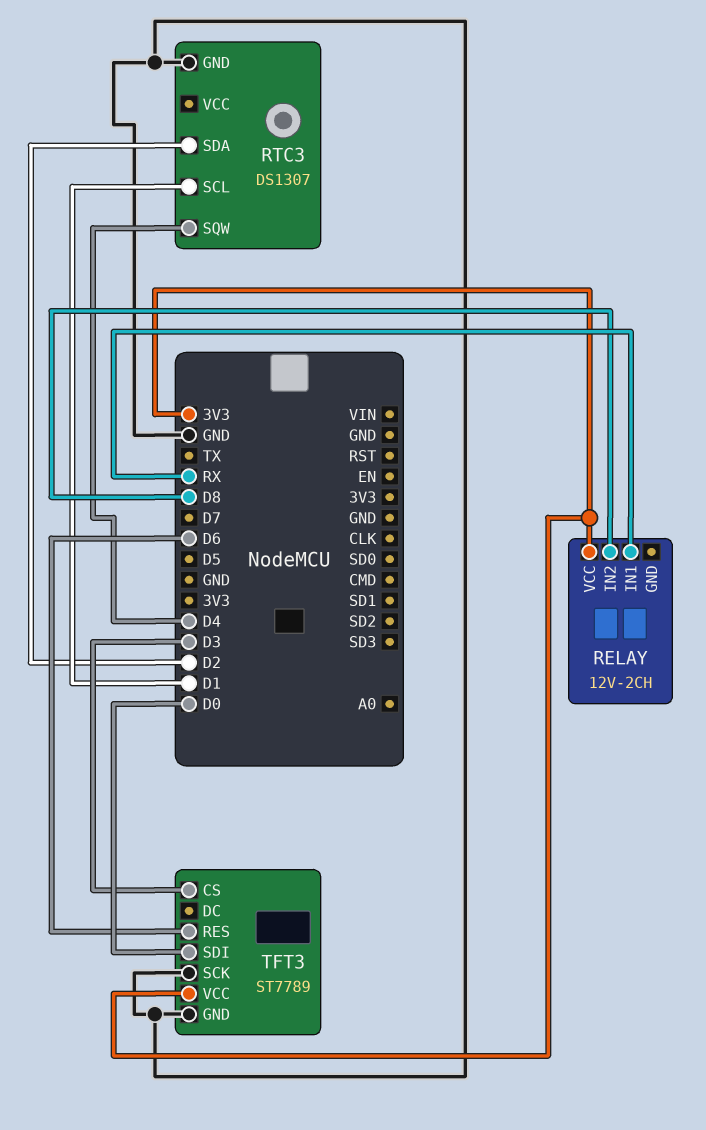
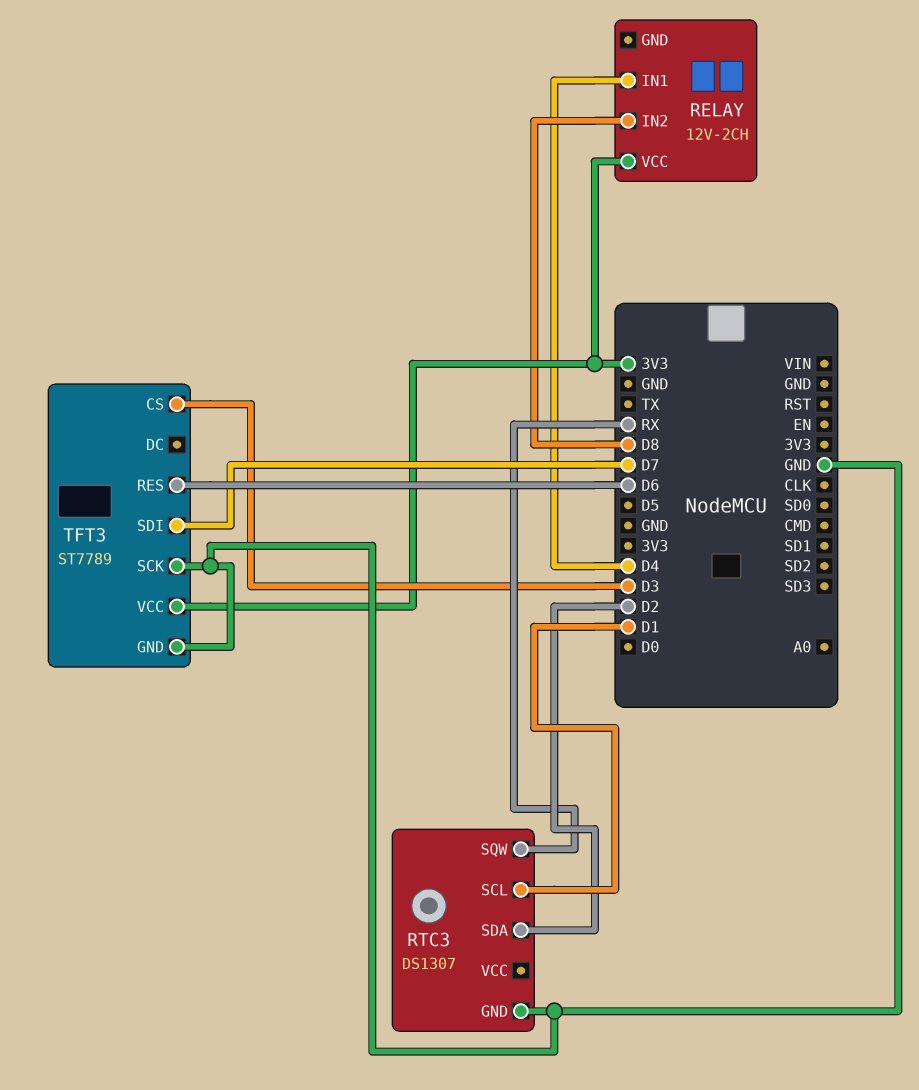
RELAY pin IN1: RX -> D4
RTC3 pin SQW: D4 -> RX
TFT3 pin SDI: D0 -> D7

